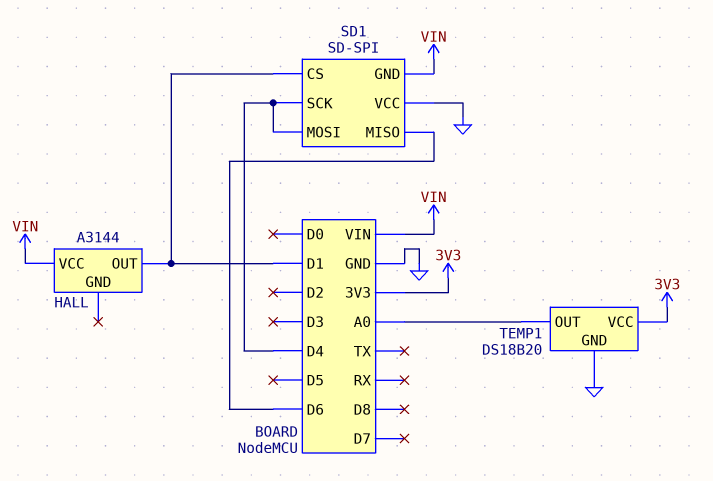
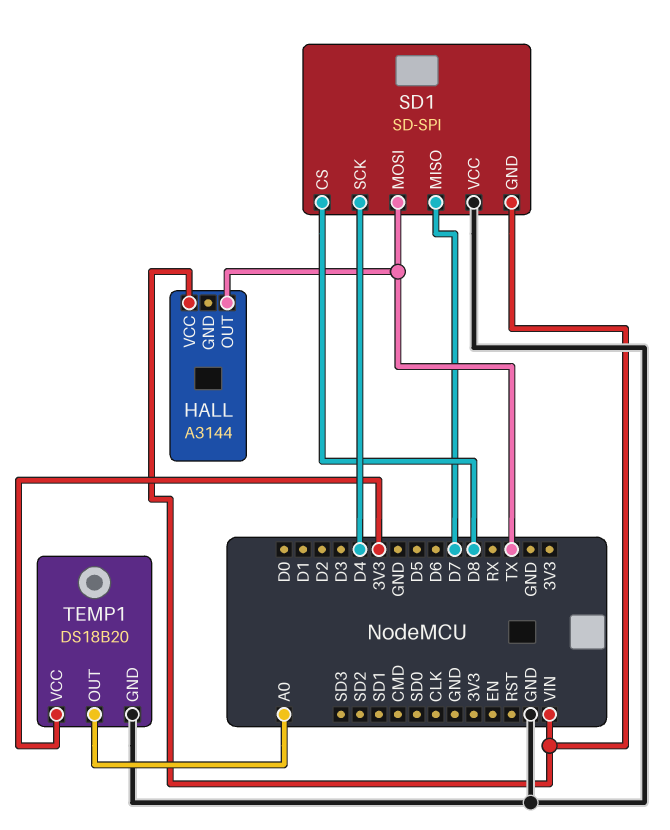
HALL pin OUT: D1 -> TX
SD1 pin CS: D1 -> D8
SD1 pin MISO: D6 -> D7
SD1 pin MOSI: D4 -> TX

